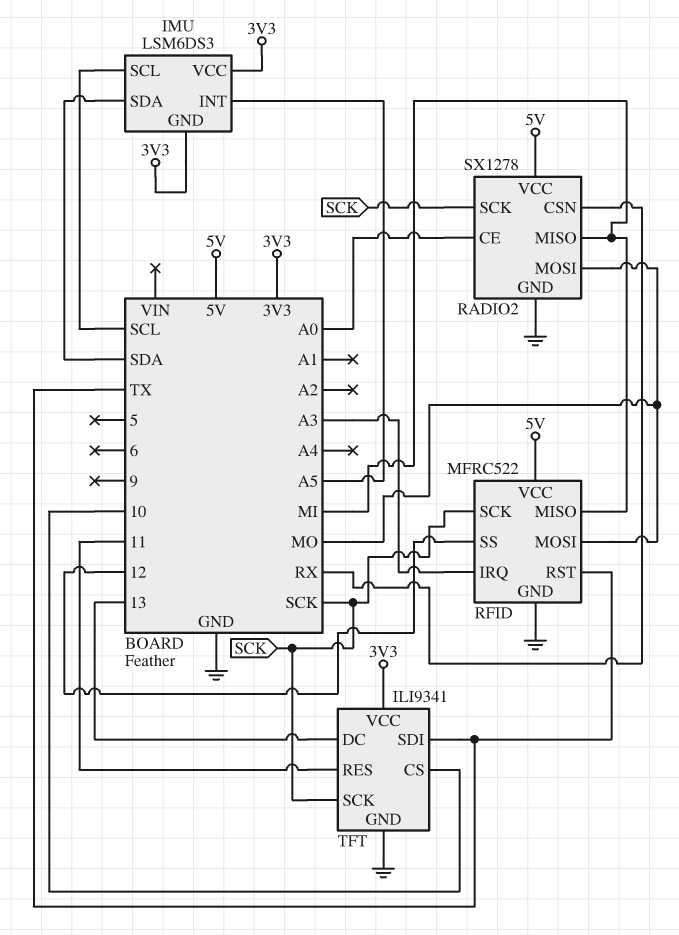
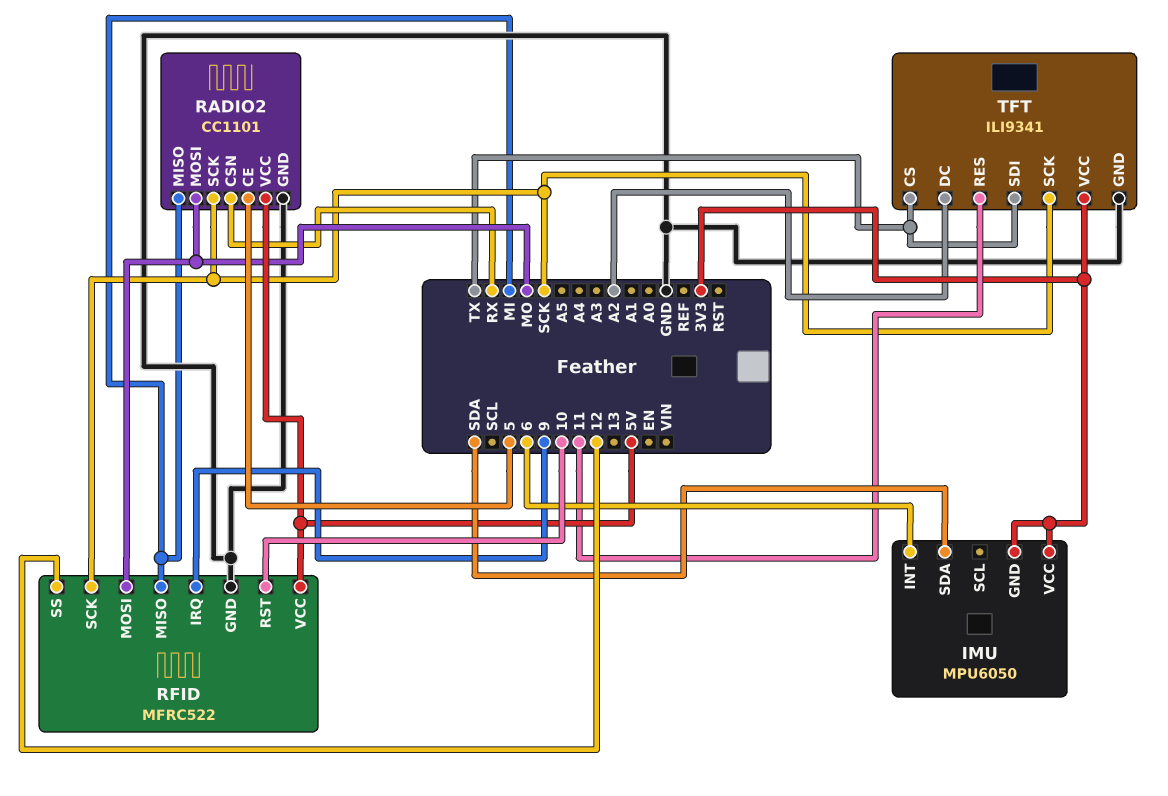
IMU: LSM6DS3 -> MPU6050
IMU pin INT: A5 -> 6
IMU pin SCL: SCL -> none
RADIO2: SX1278 -> CC1101
RADIO2 pin CE: A0 -> 5
RFID pin IRQ: A3 -> 9
RFID pin RST: TX -> 10
TFT pin CS: 10 -> TX
TFT pin DC: 13 -> A2

